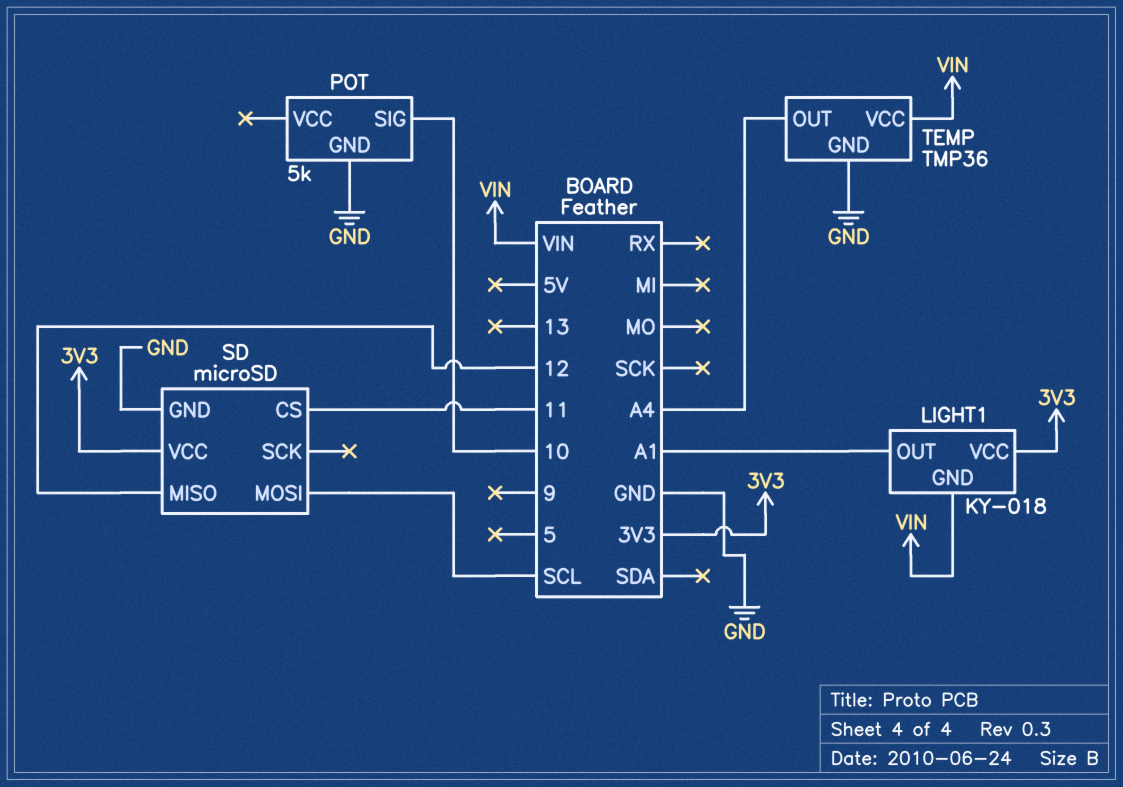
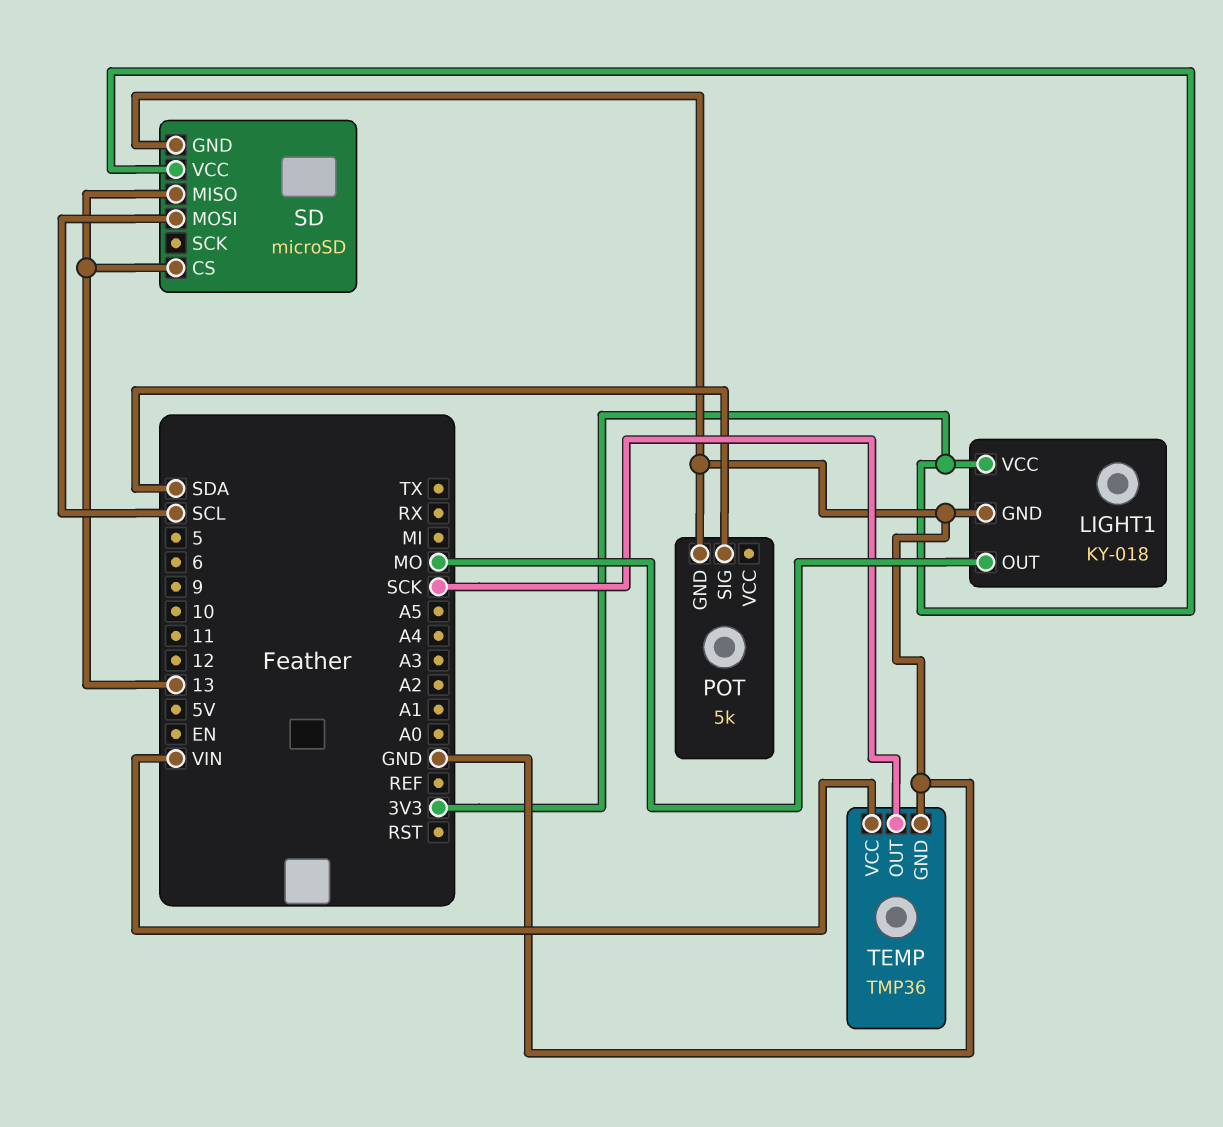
LIGHT1 pin GND: VIN -> GND
LIGHT1 pin OUT: A1 -> MO
POT pin SIG: 10 -> SDA
SD pin CS: 11 -> 13
SD pin MISO: 12 -> 13
TEMP pin OUT: A4 -> SCK

